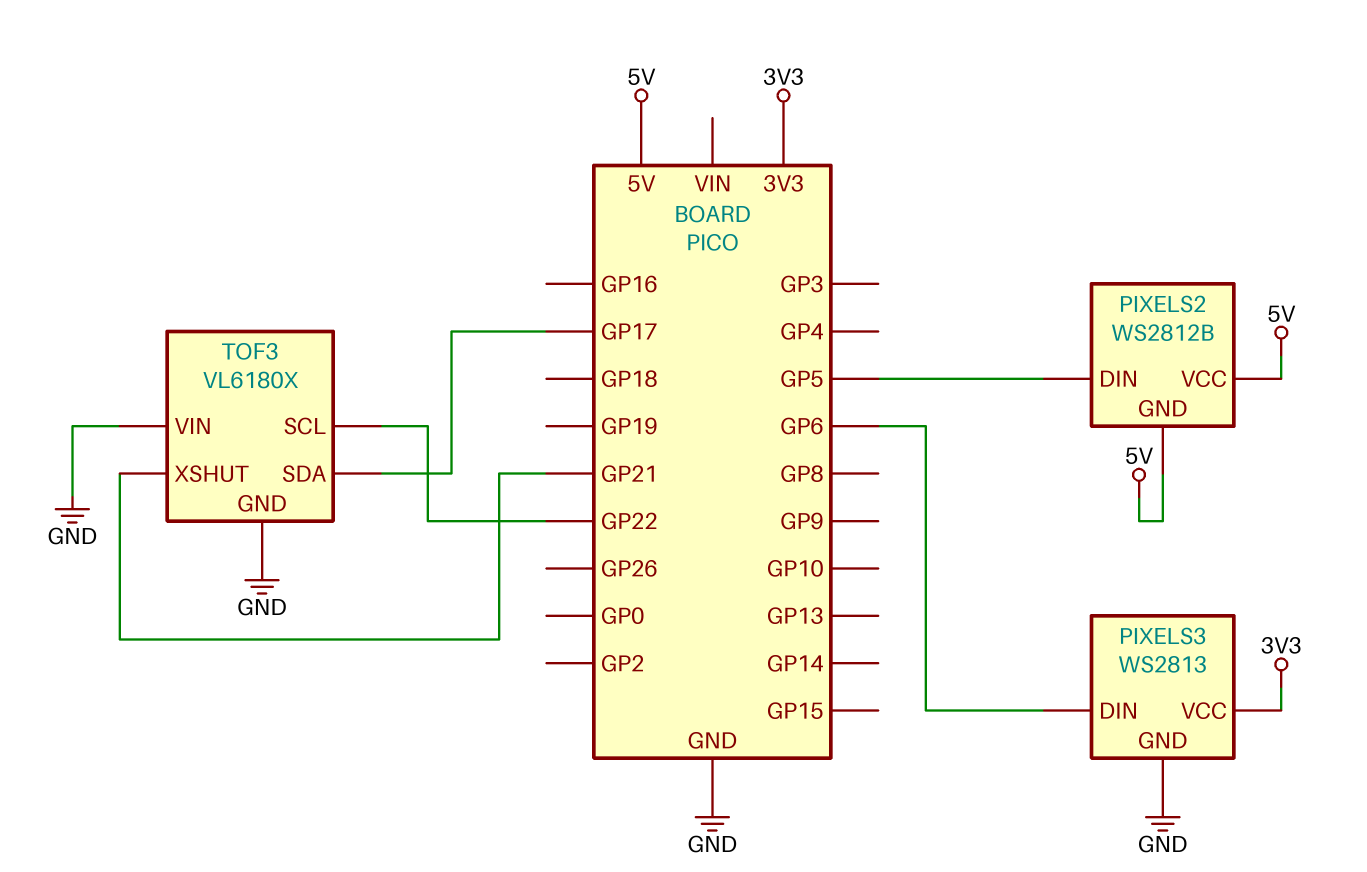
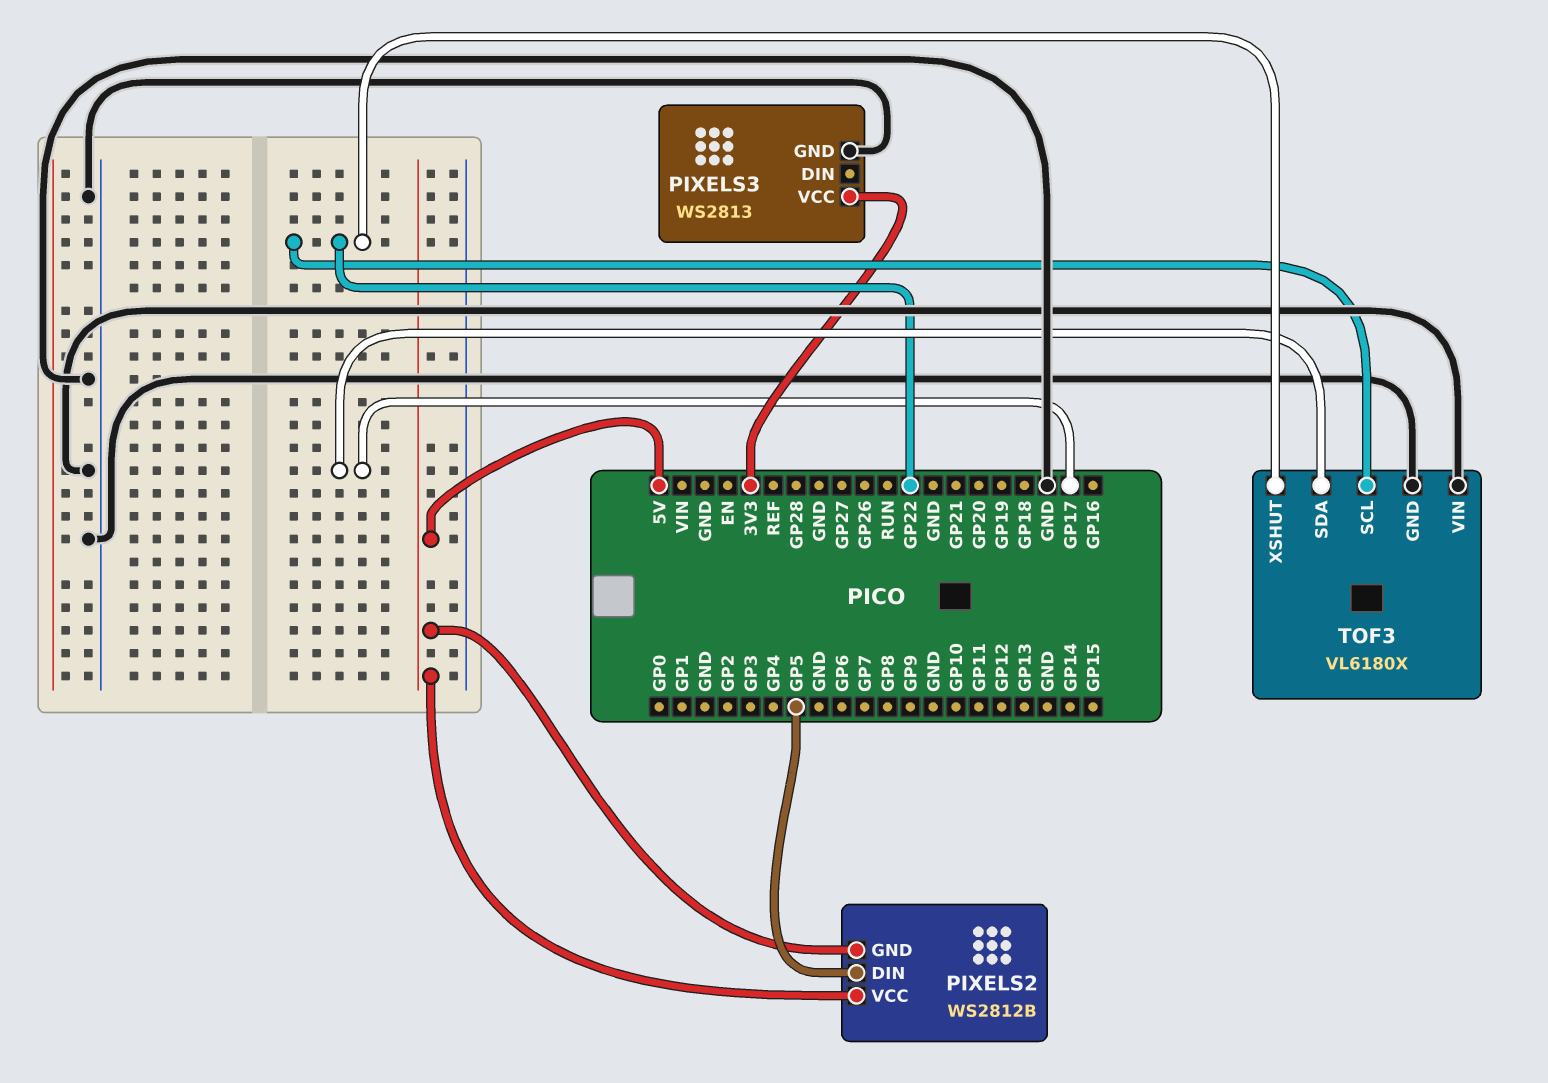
PIXELS3 pin DIN: GP6 -> none
TOF3 pin XSHUT: GP21 -> GP22

